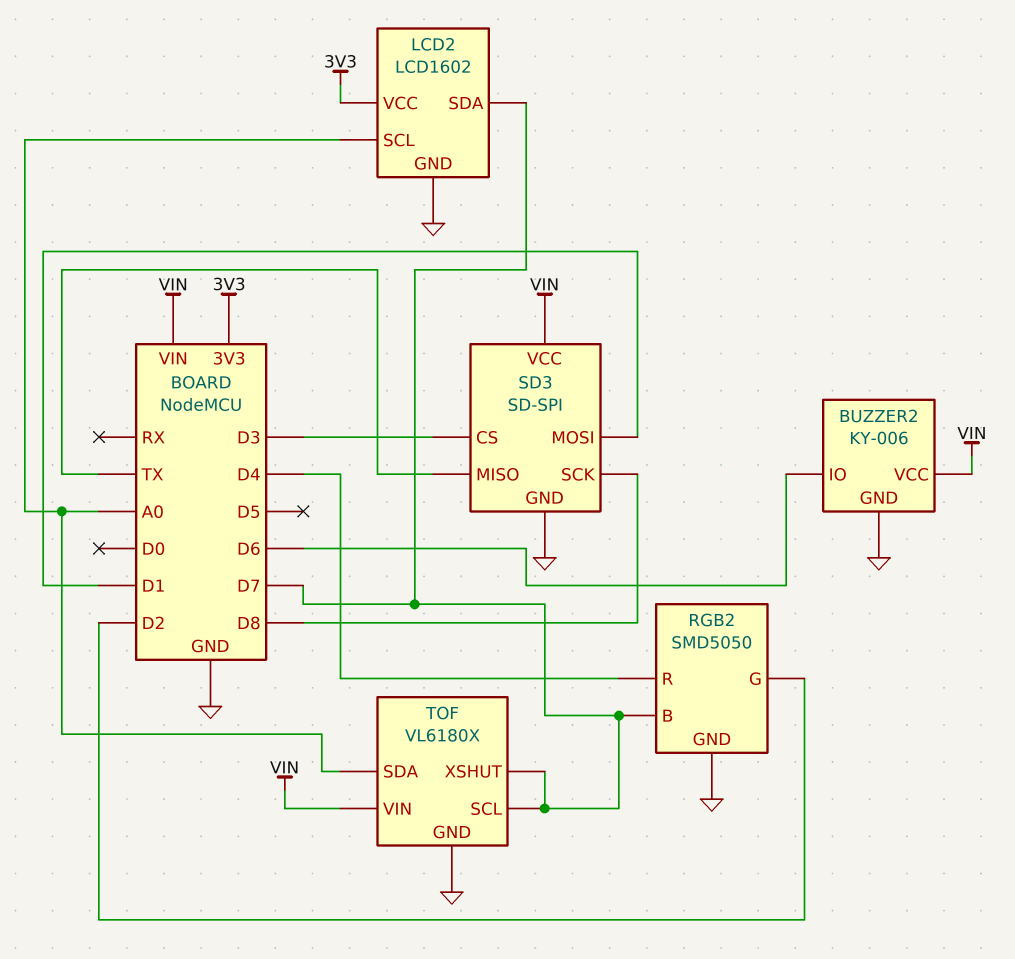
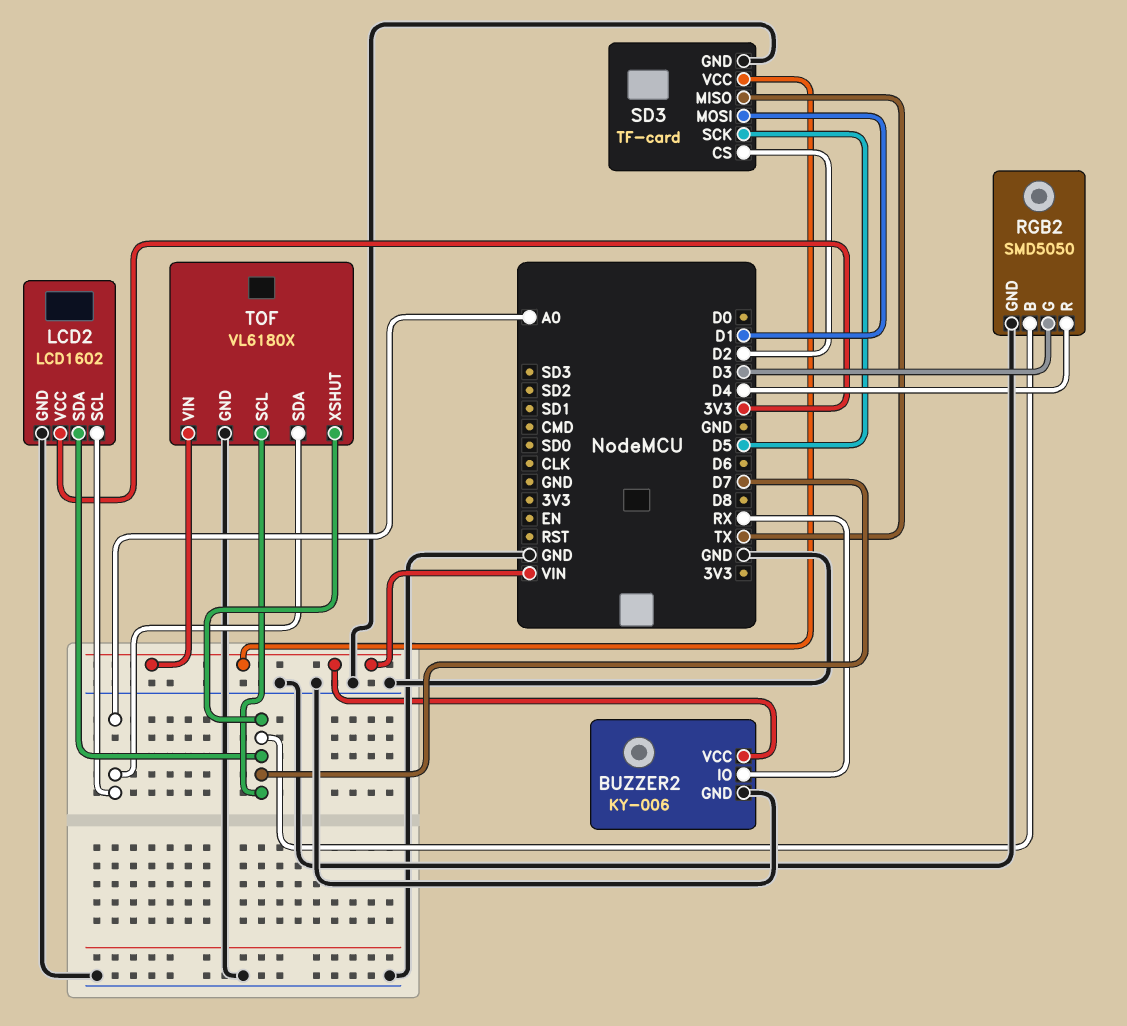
BUZZER2 pin IO: D6 -> RX
RGB2 pin G: D2 -> D3
SD3: SD-SPI -> TF-card
SD3 pin CS: D3 -> D2
SD3 pin SCK: D8 -> D5

